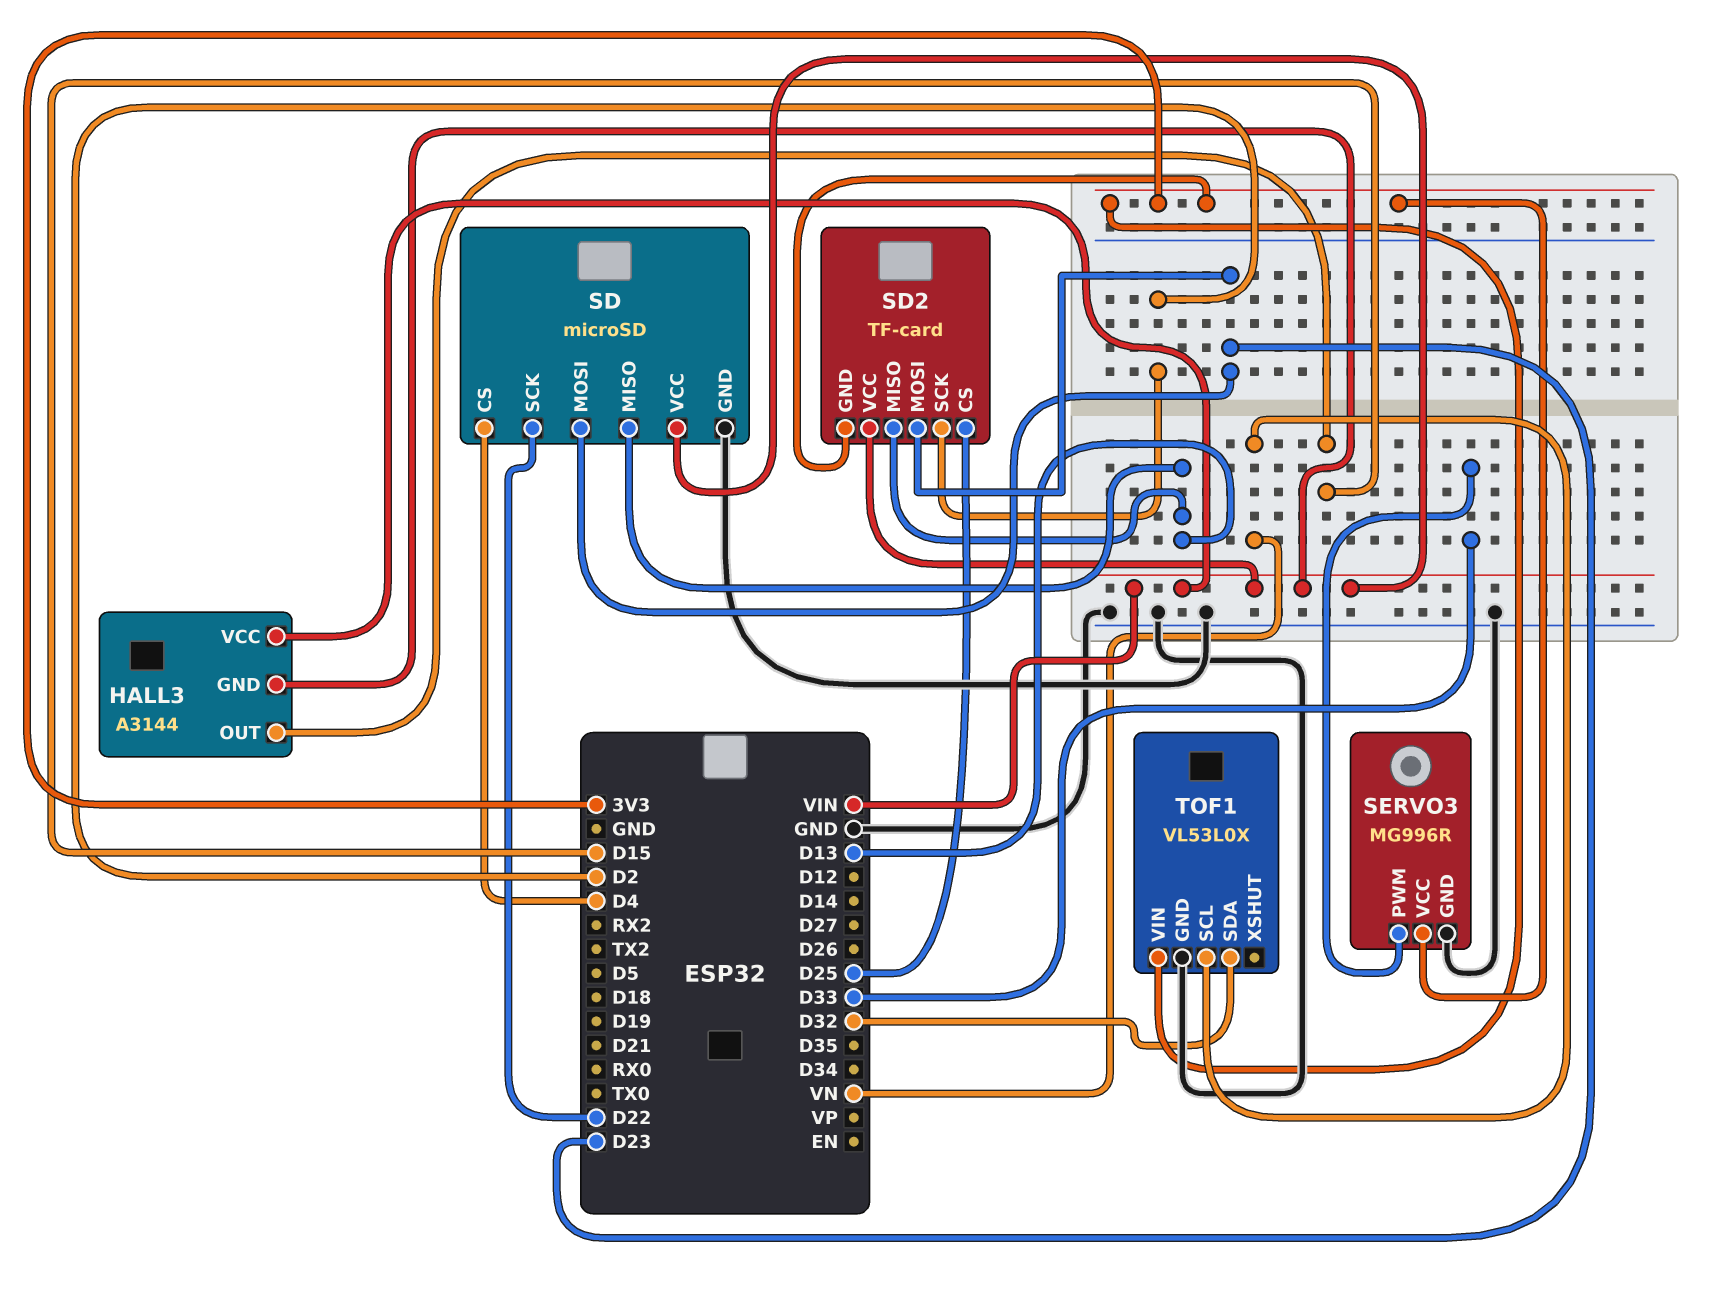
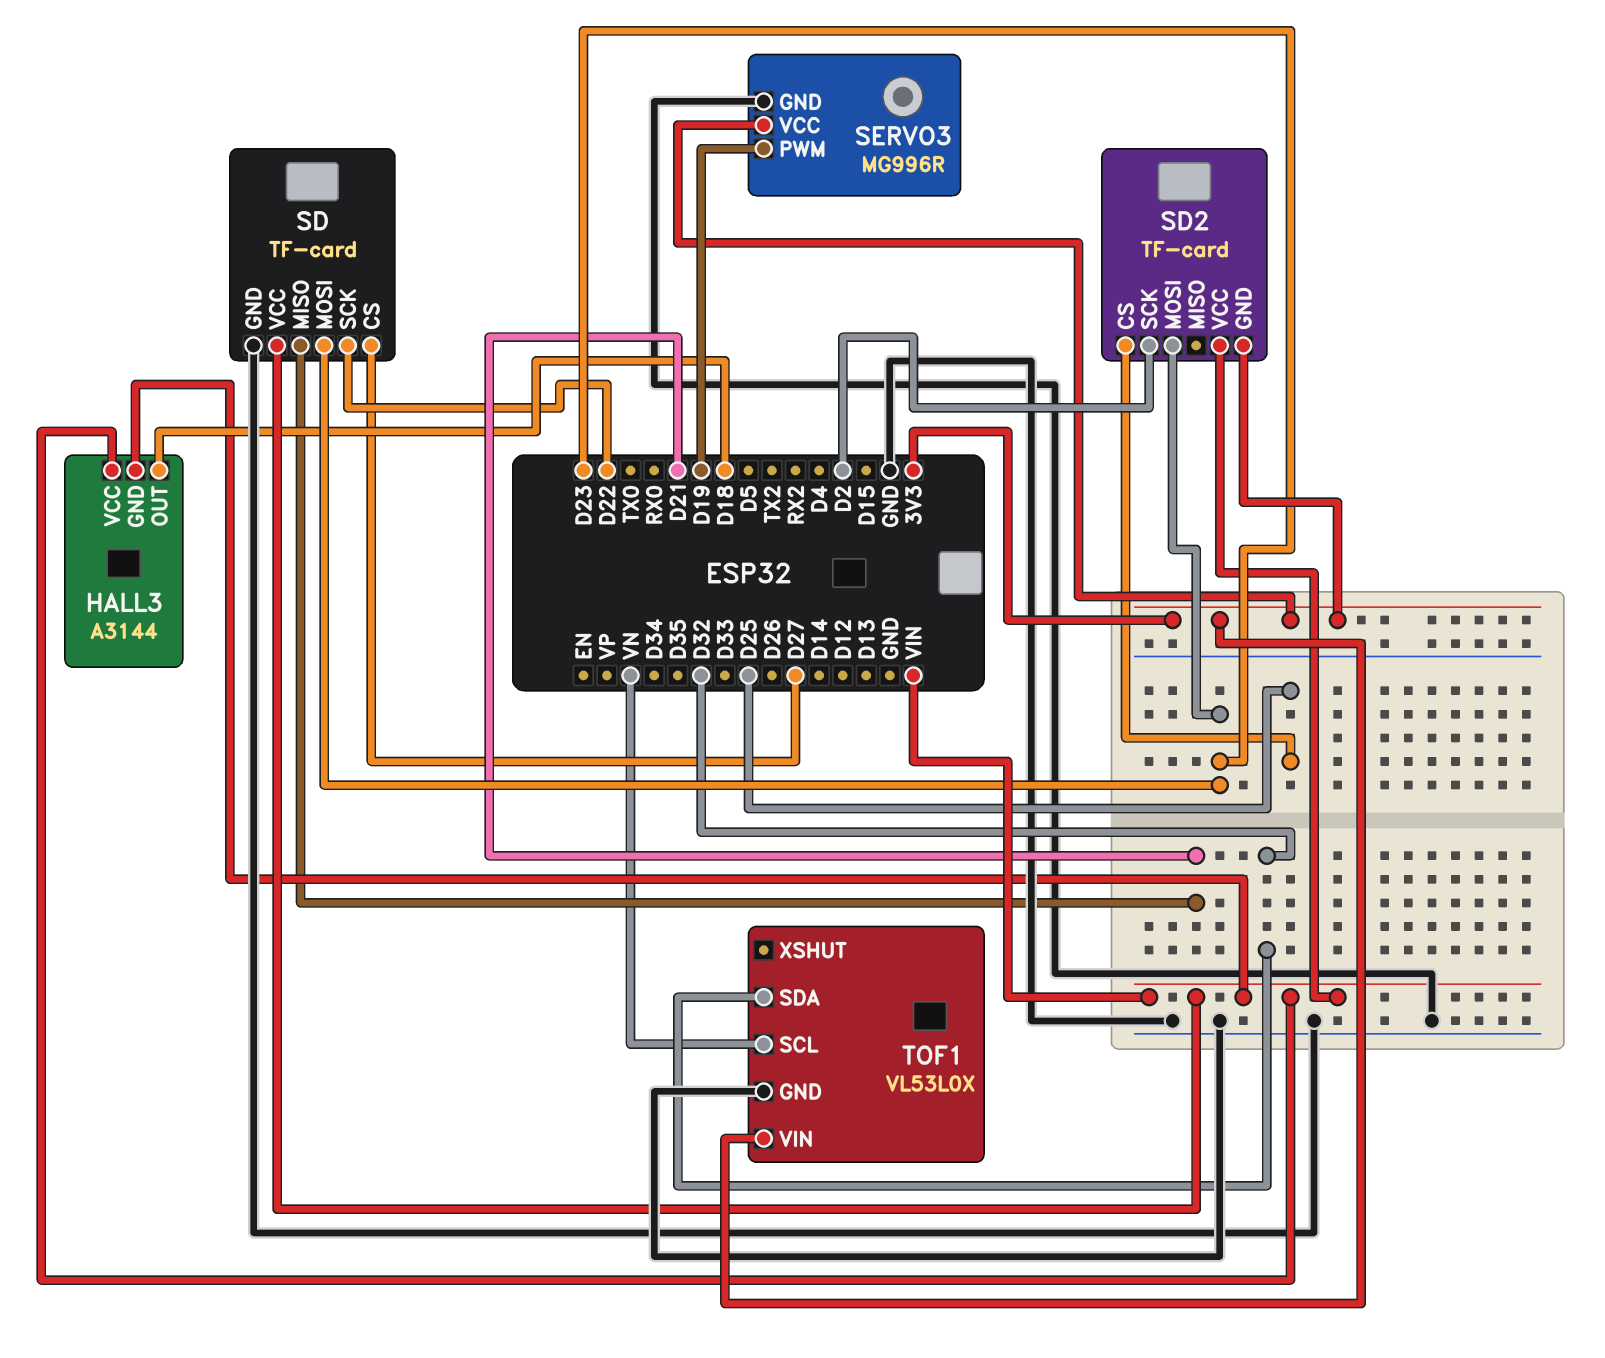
HALL3 pin OUT: D15 -> D18
SD: microSD -> TF-card
SD pin CS: D4 -> D27
SD pin MISO: D13 -> D21
SD2 pin MISO: D13 -> none
SERVO3 pin PWM: D33 -> D19

